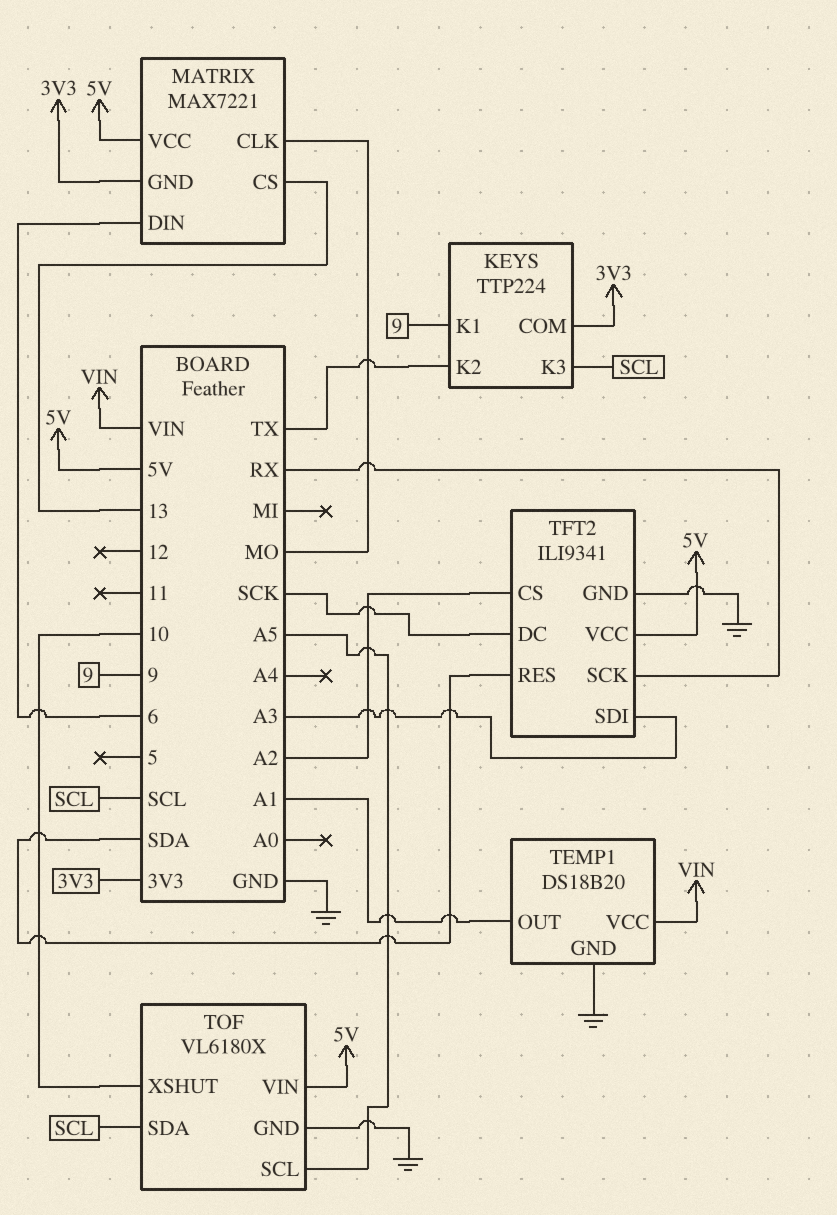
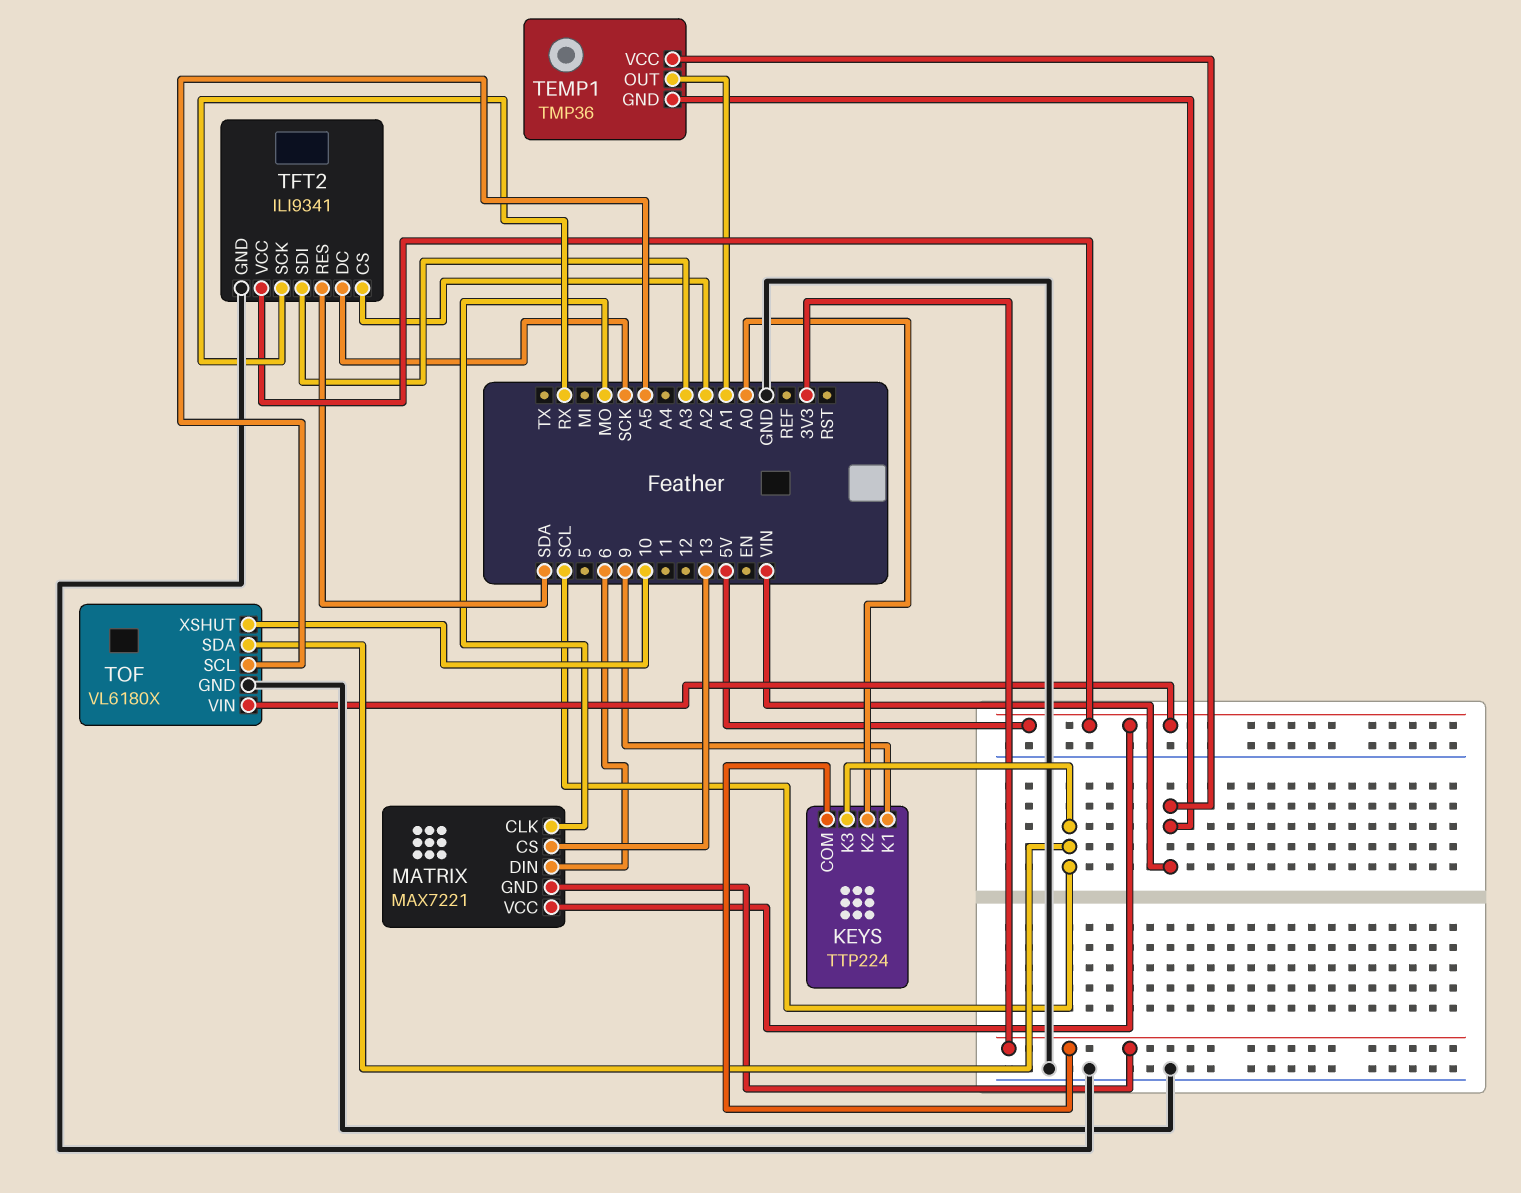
KEYS pin K2: TX -> A0
TEMP1: DS18B20 -> TMP36
TEMP1 pin GND: GND -> VIN

